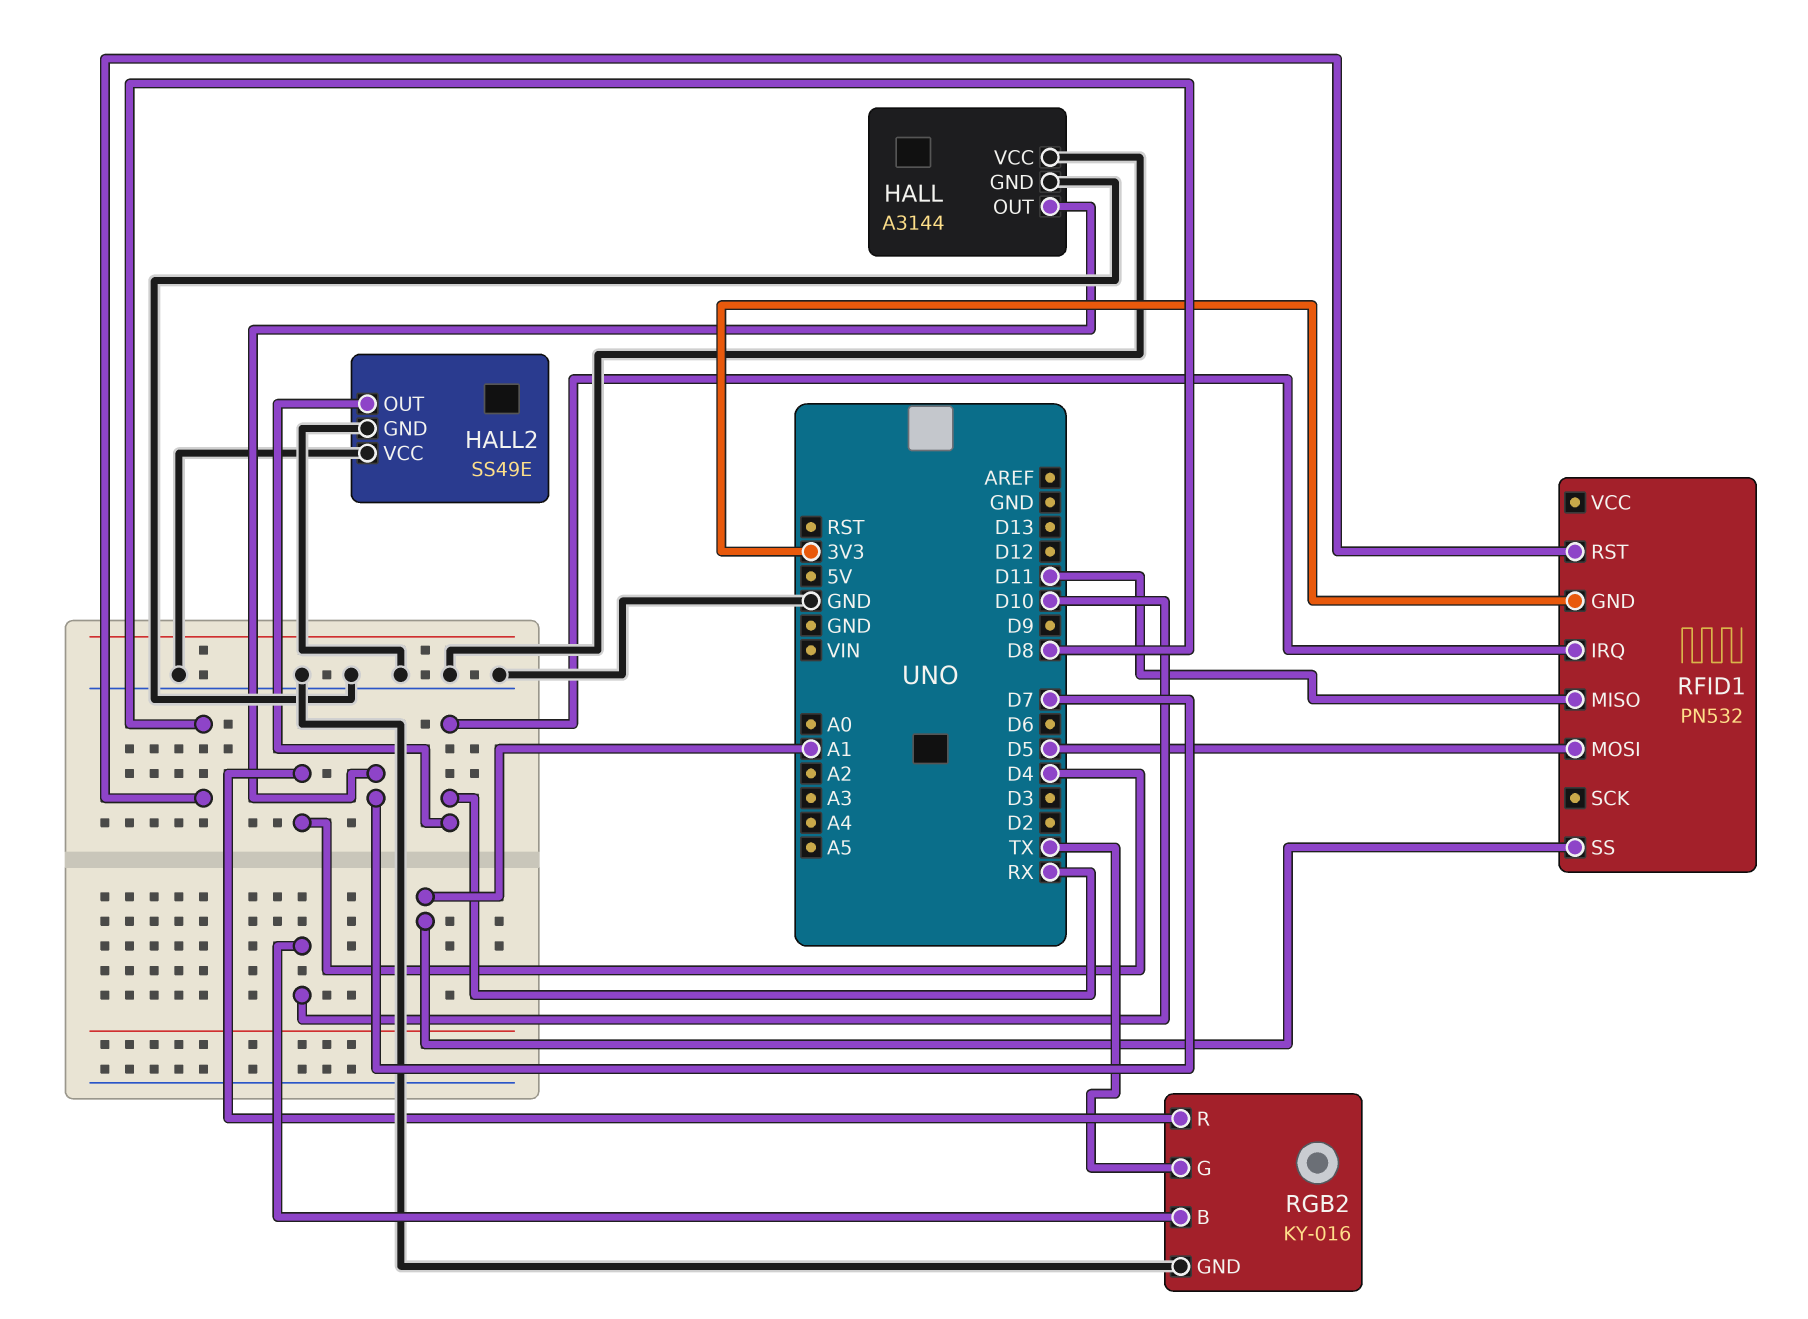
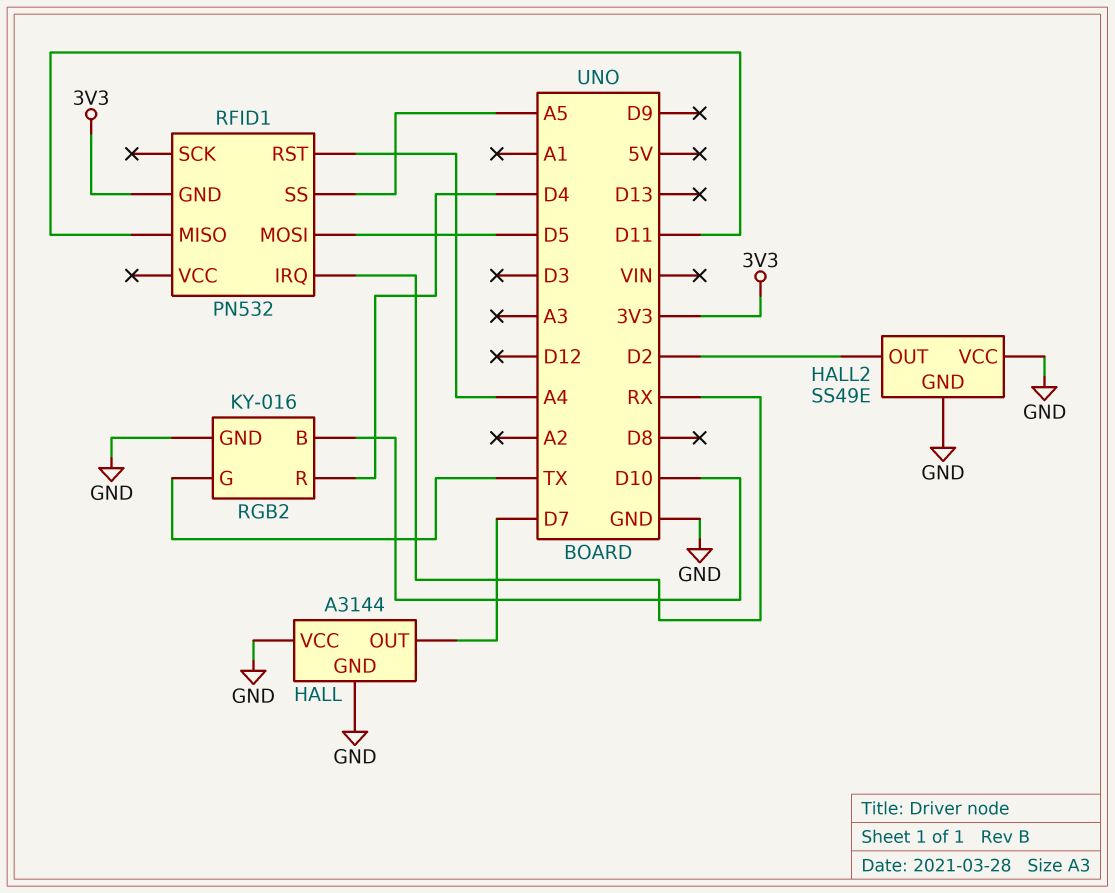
HALL2 pin OUT: RX -> D2
RFID1 pin RST: D8 -> A4
RFID1 pin SS: A1 -> A5

